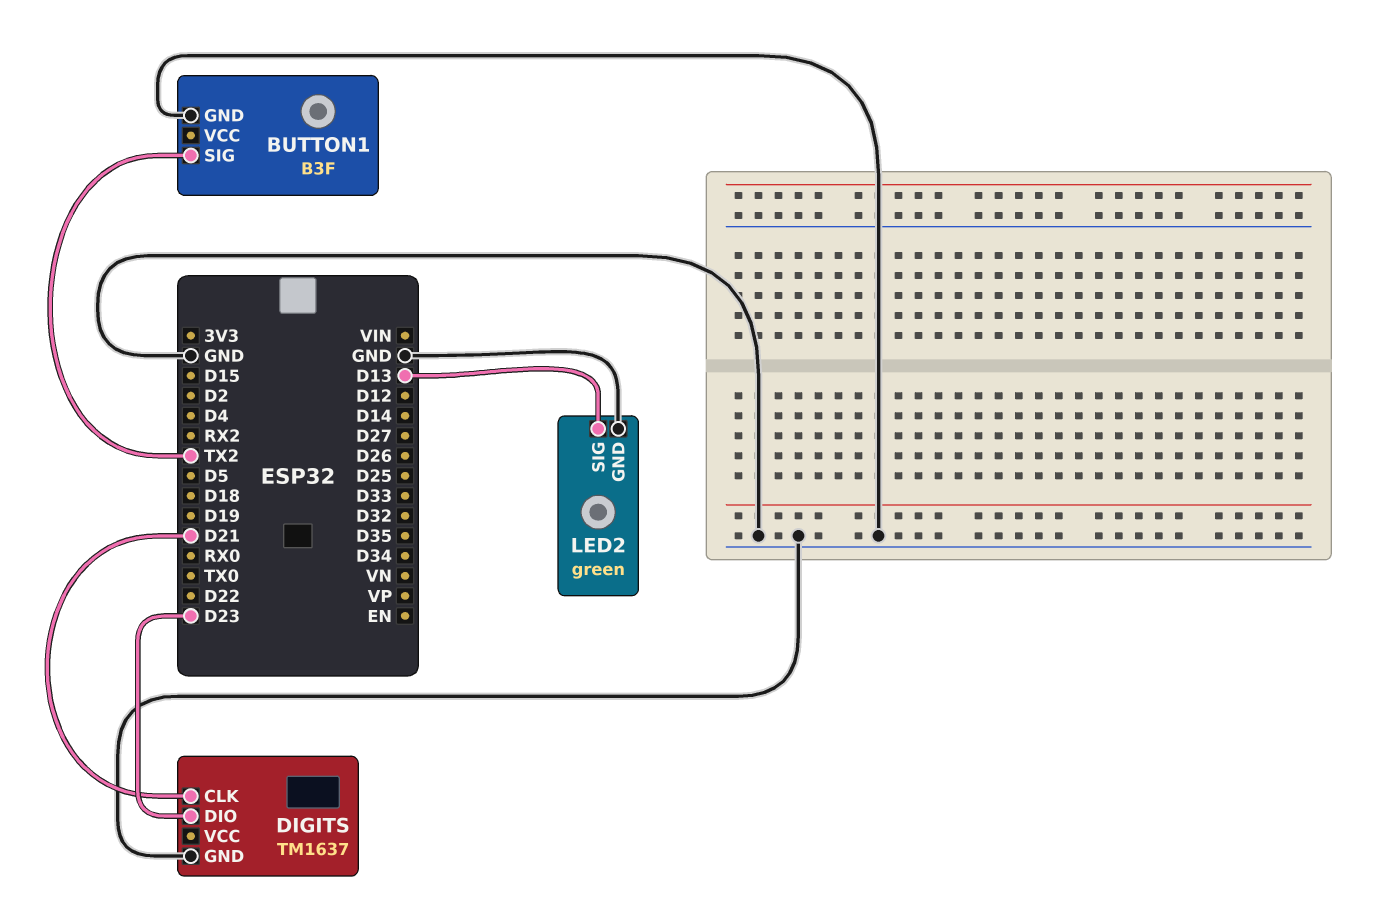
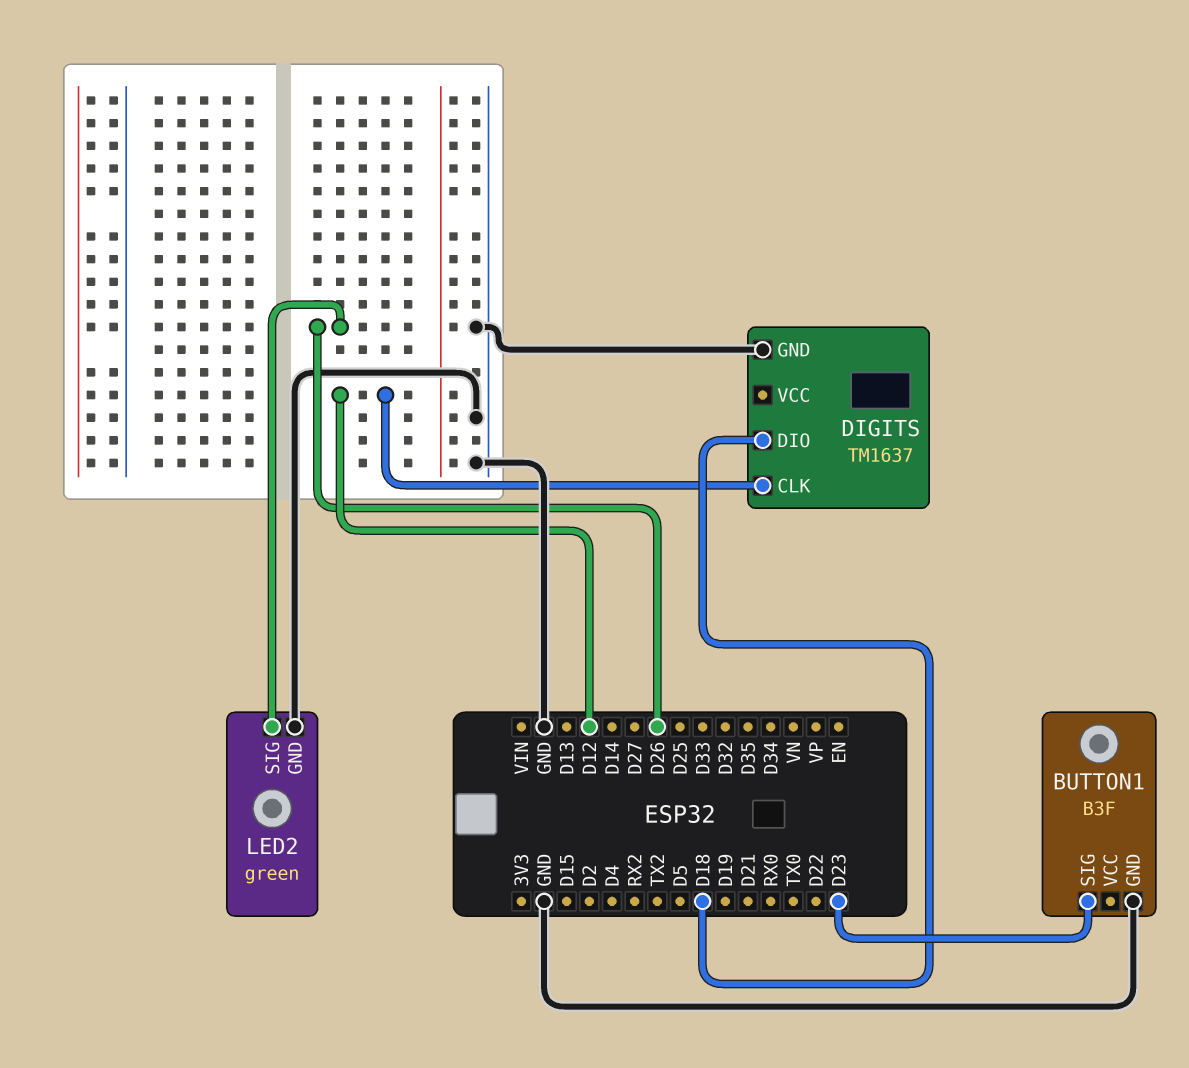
BUTTON1 pin SIG: TX2 -> D23
DIGITS pin CLK: D21 -> D12
DIGITS pin DIO: D23 -> D18
LED2 pin SIG: D13 -> D26

